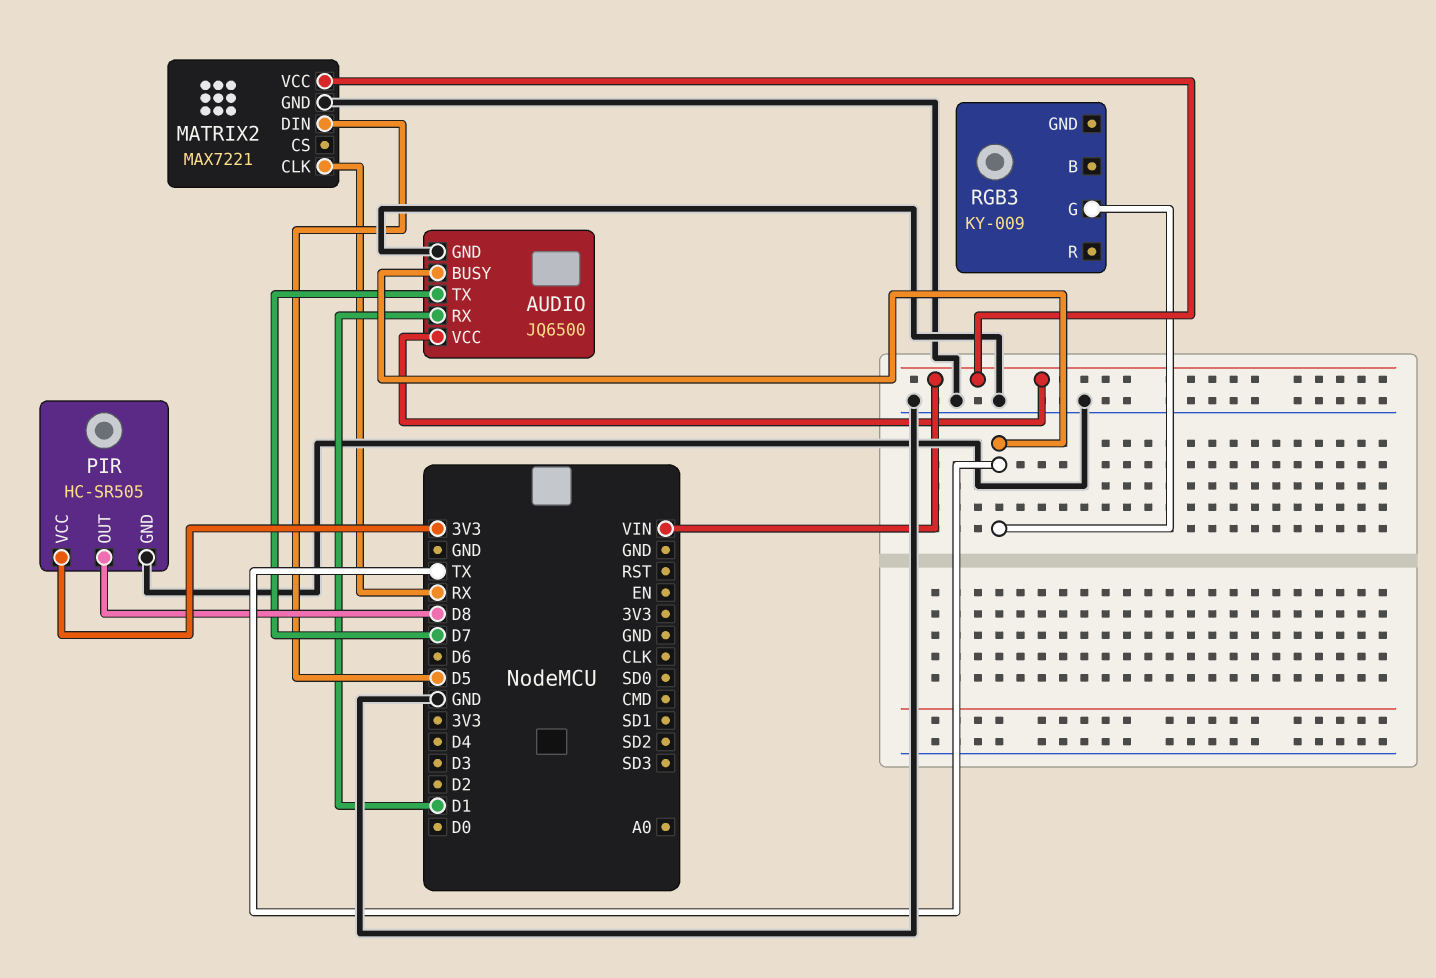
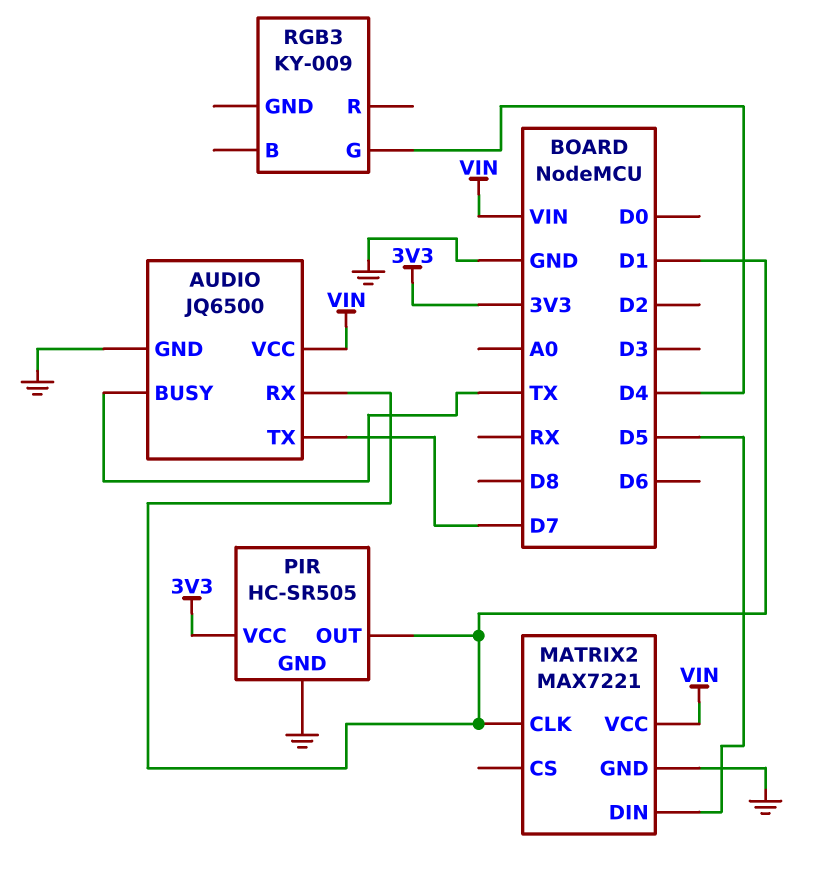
MATRIX2 pin CLK: RX -> D1
PIR pin OUT: D8 -> D1
RGB3 pin G: TX -> D4

